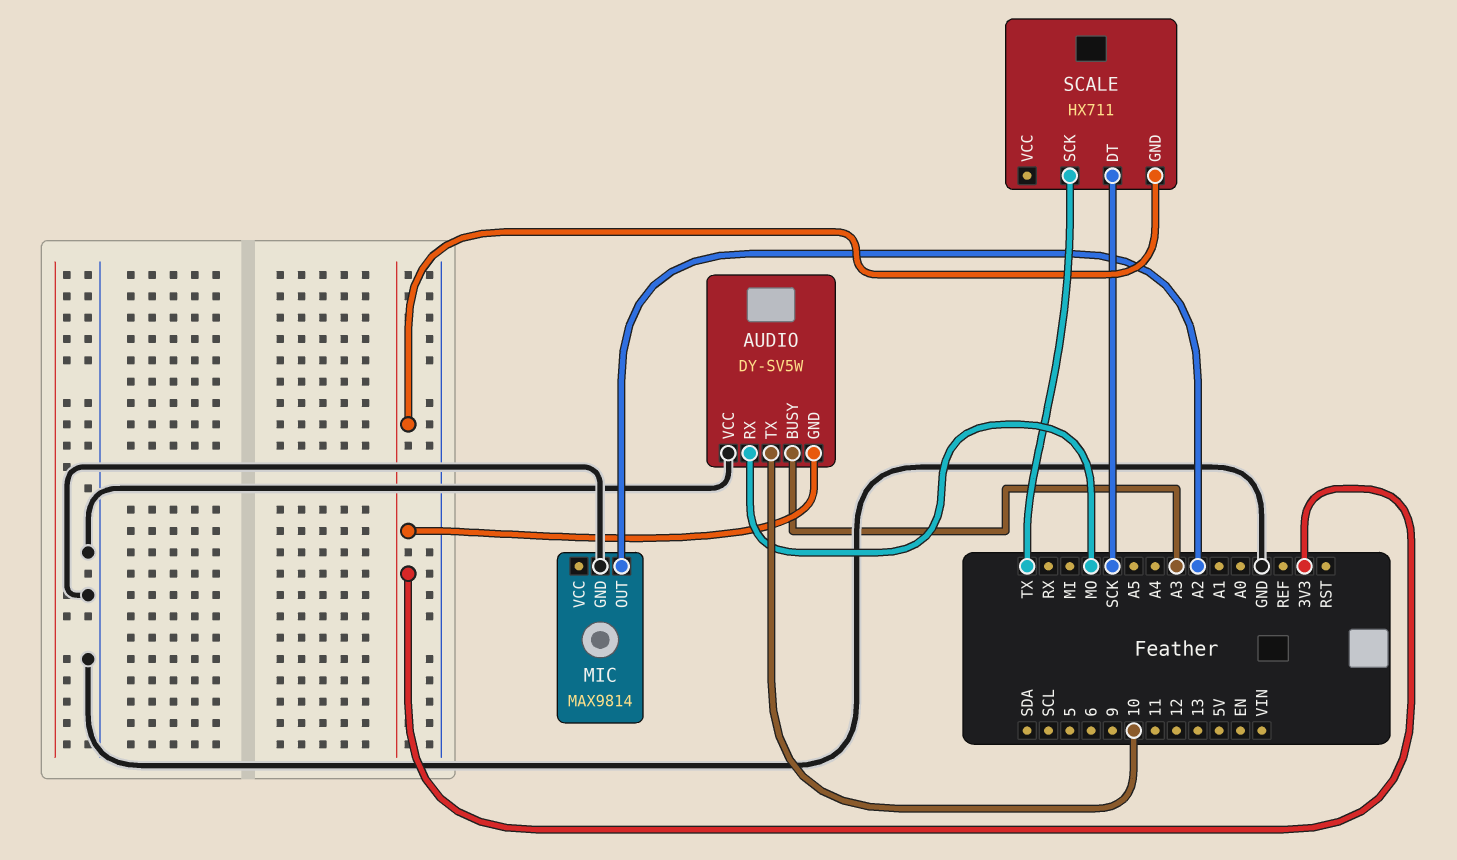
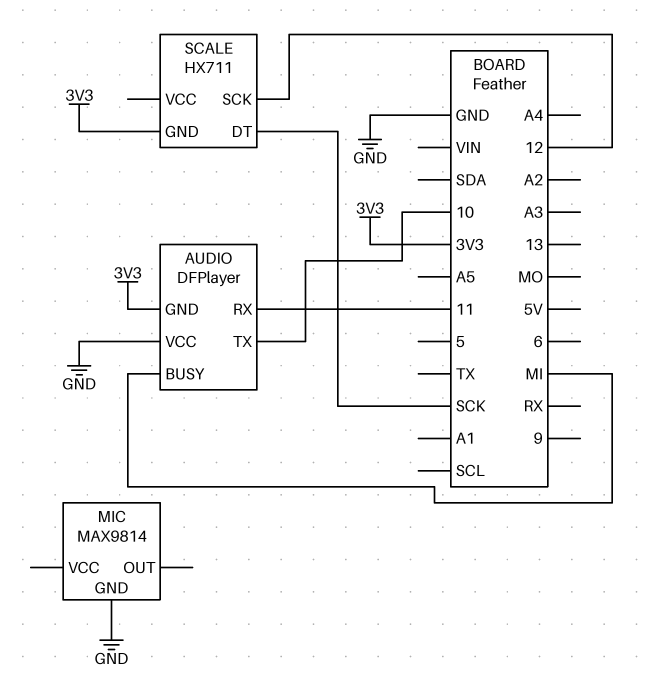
AUDIO: DY-SV5W -> DFPlayer
AUDIO pin BUSY: A3 -> MI
AUDIO pin RX: MO -> 11
MIC pin OUT: A2 -> none
SCALE pin SCK: TX -> 12

